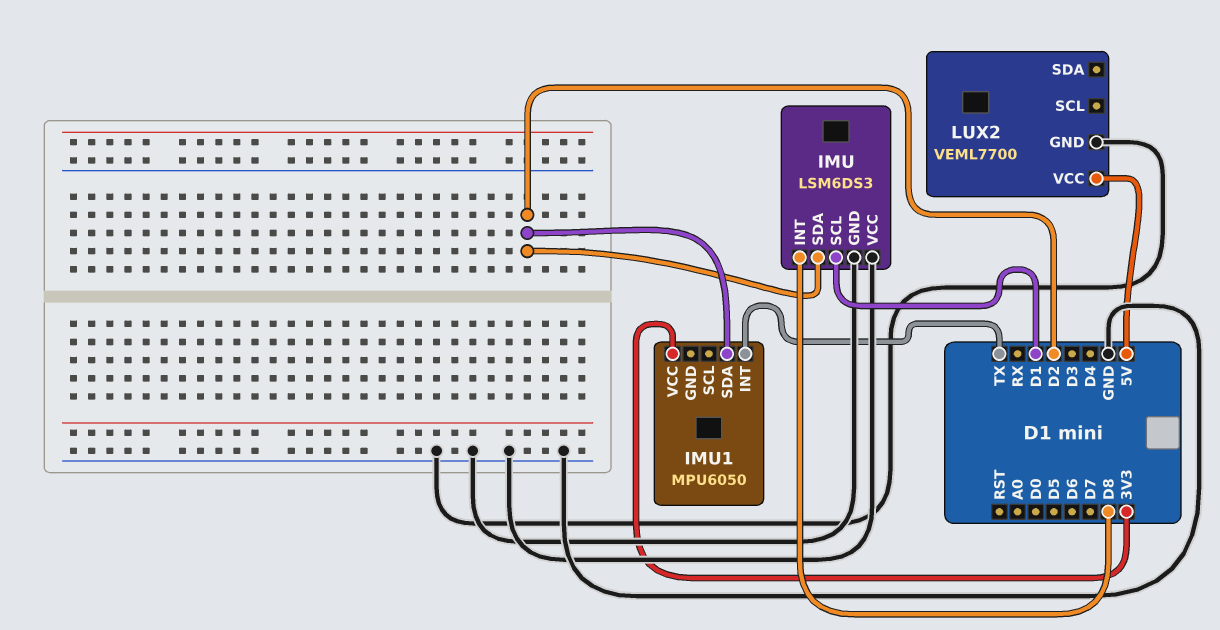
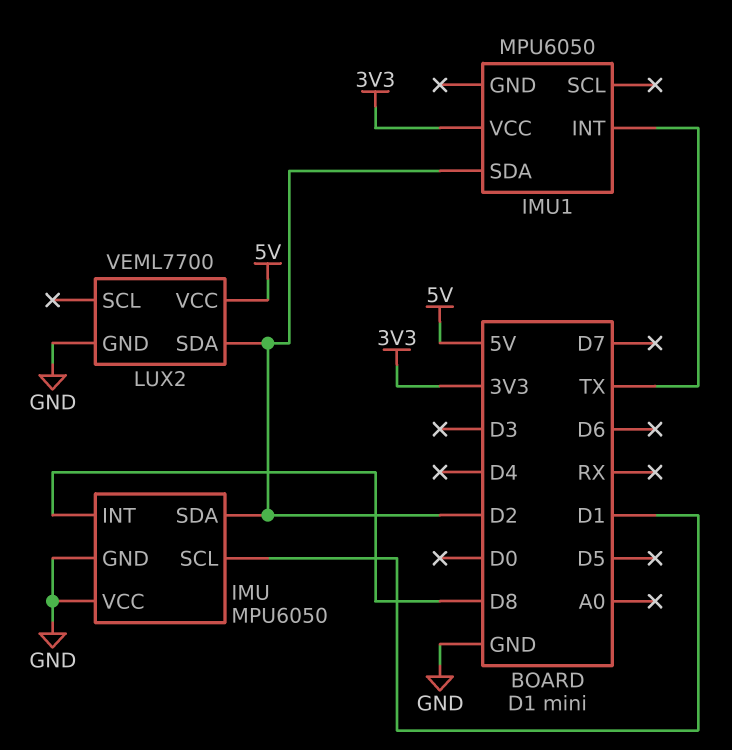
IMU: LSM6DS3 -> MPU6050
LUX2 pin SDA: none -> D2

